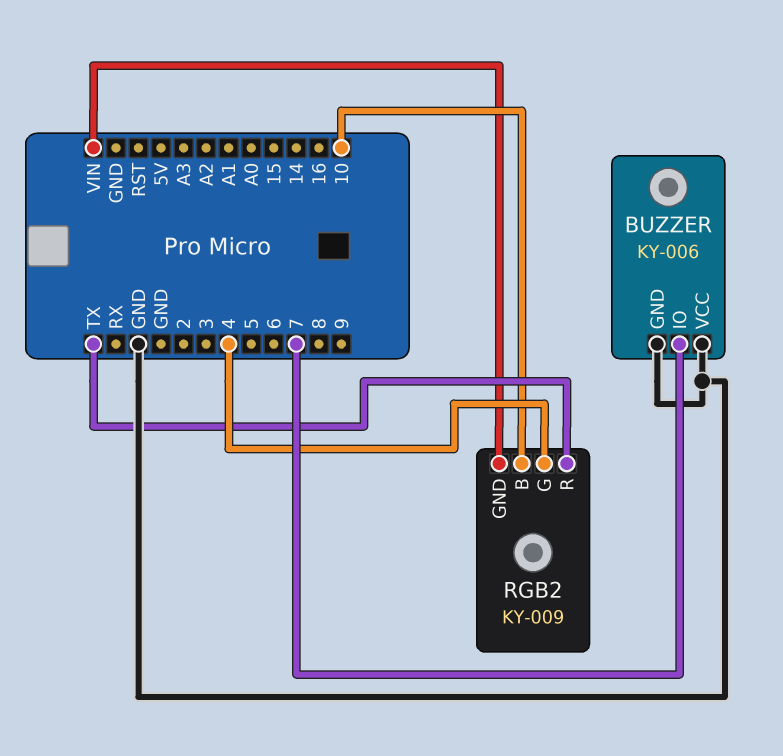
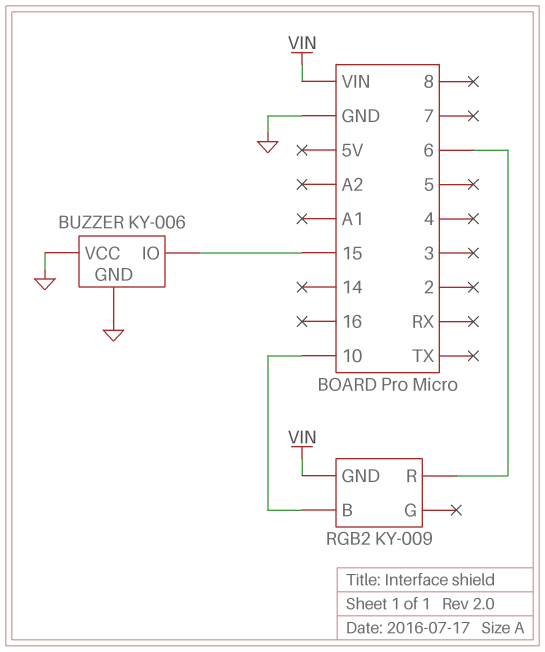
BUZZER pin IO: 7 -> 15
RGB2 pin G: 4 -> none
RGB2 pin R: TX -> 6

